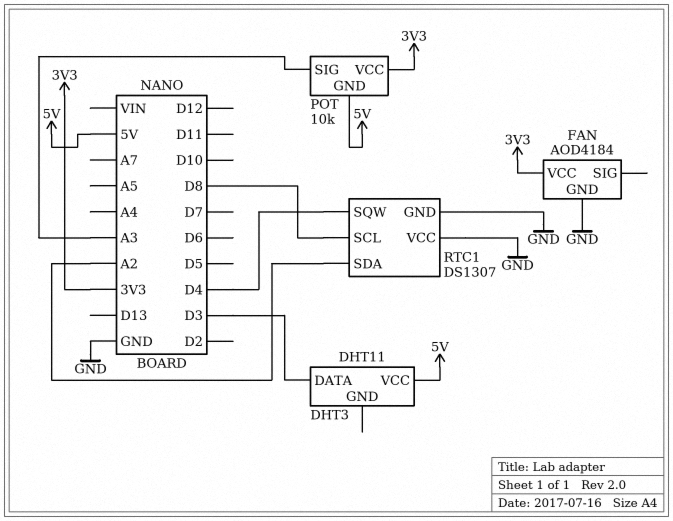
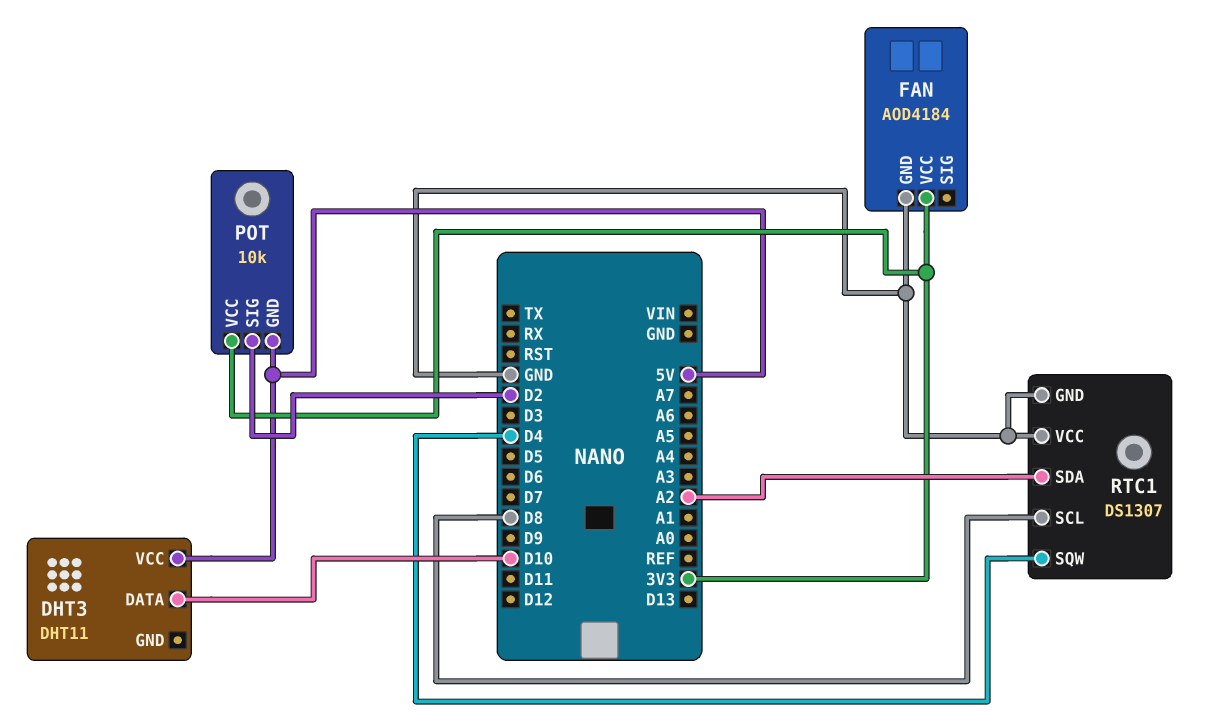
DHT3 pin DATA: D3 -> D10
POT pin SIG: A3 -> D2

